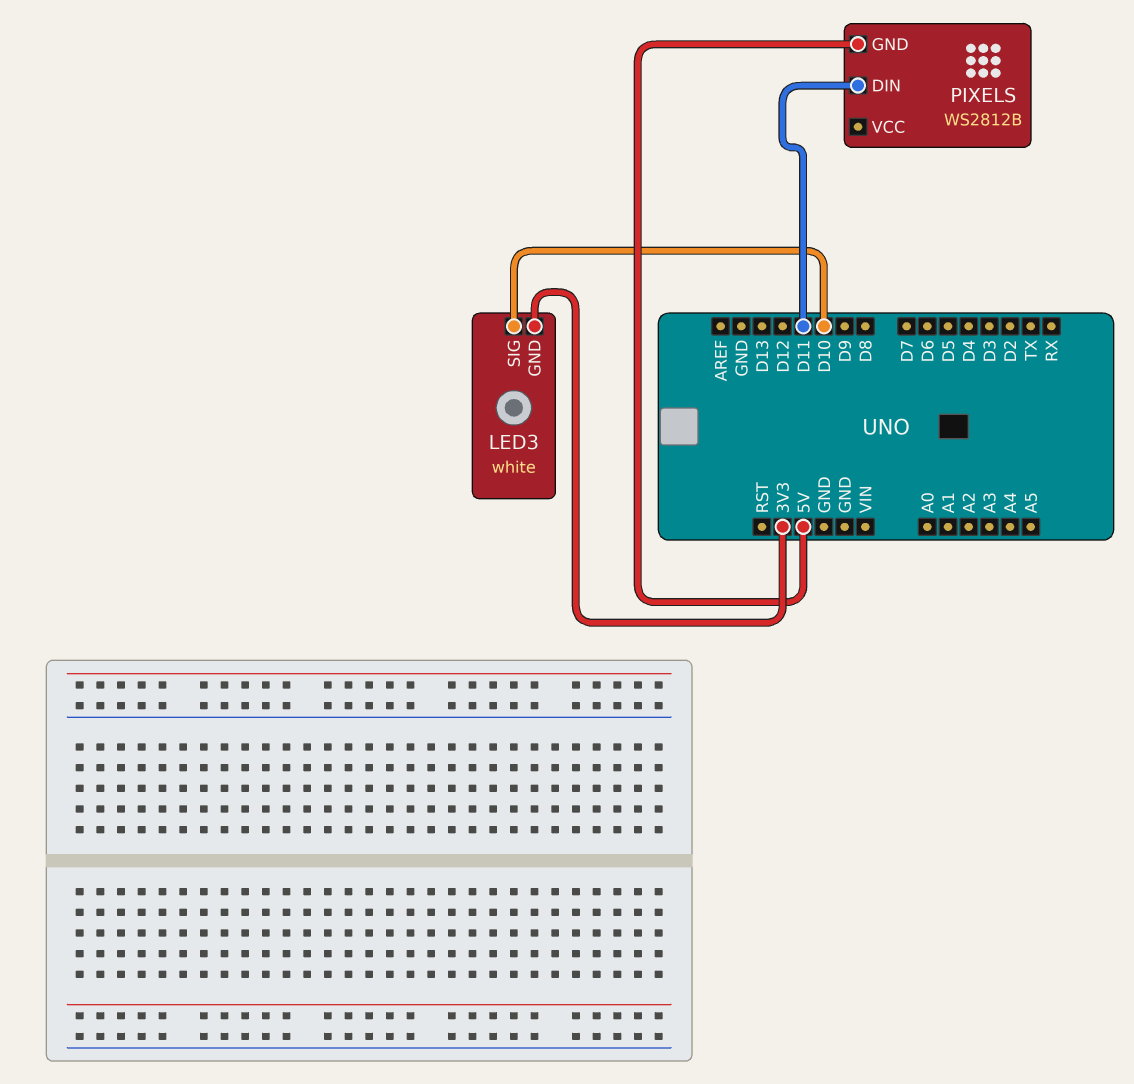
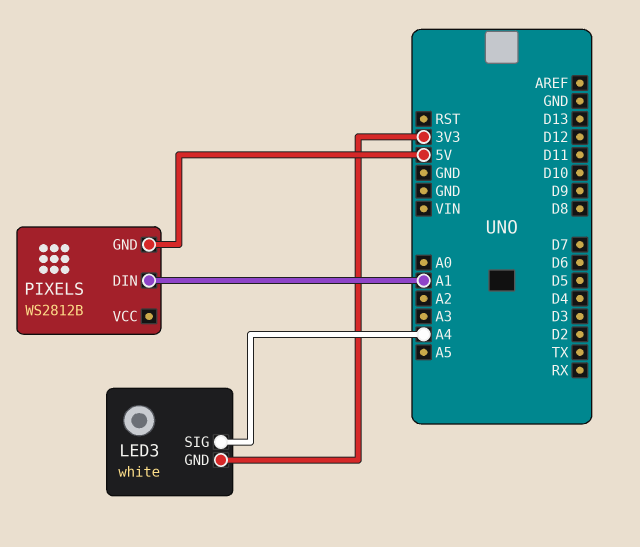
LED3 pin SIG: D10 -> A4
PIXELS pin DIN: D11 -> A1

